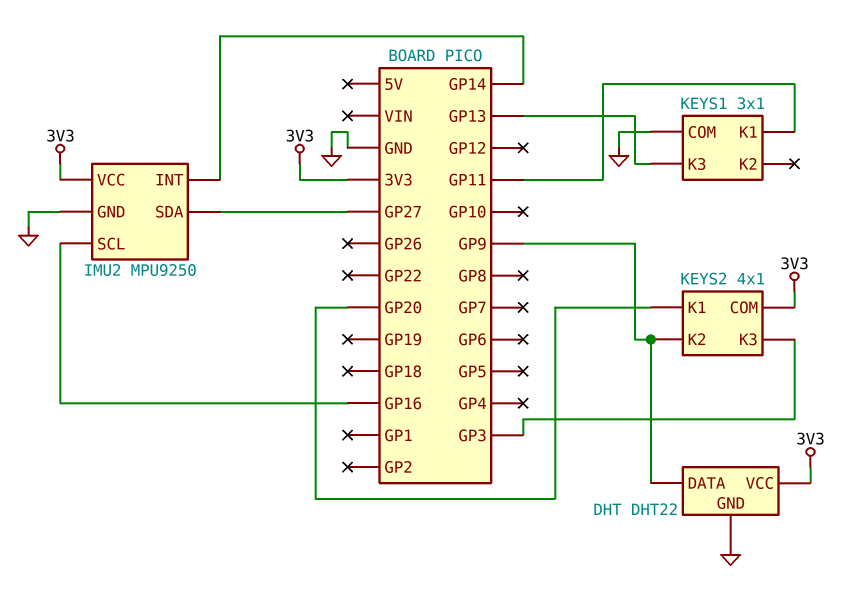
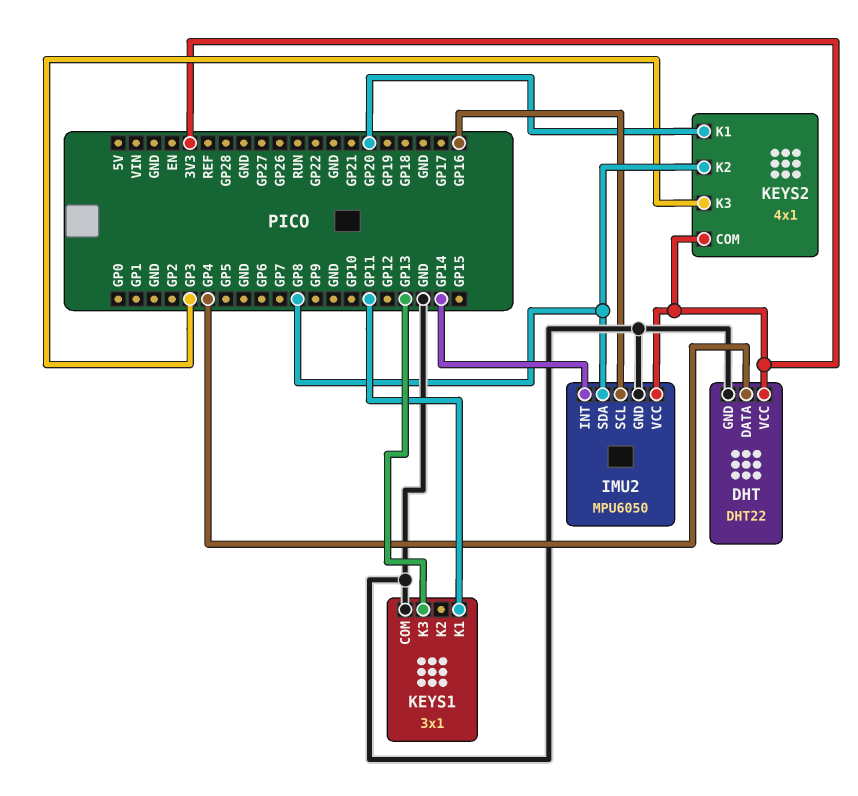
DHT pin DATA: GP9 -> GP4
IMU2: MPU9250 -> MPU6050
IMU2 pin SDA: GP27 -> GP8
KEYS2 pin K2: GP9 -> GP8

